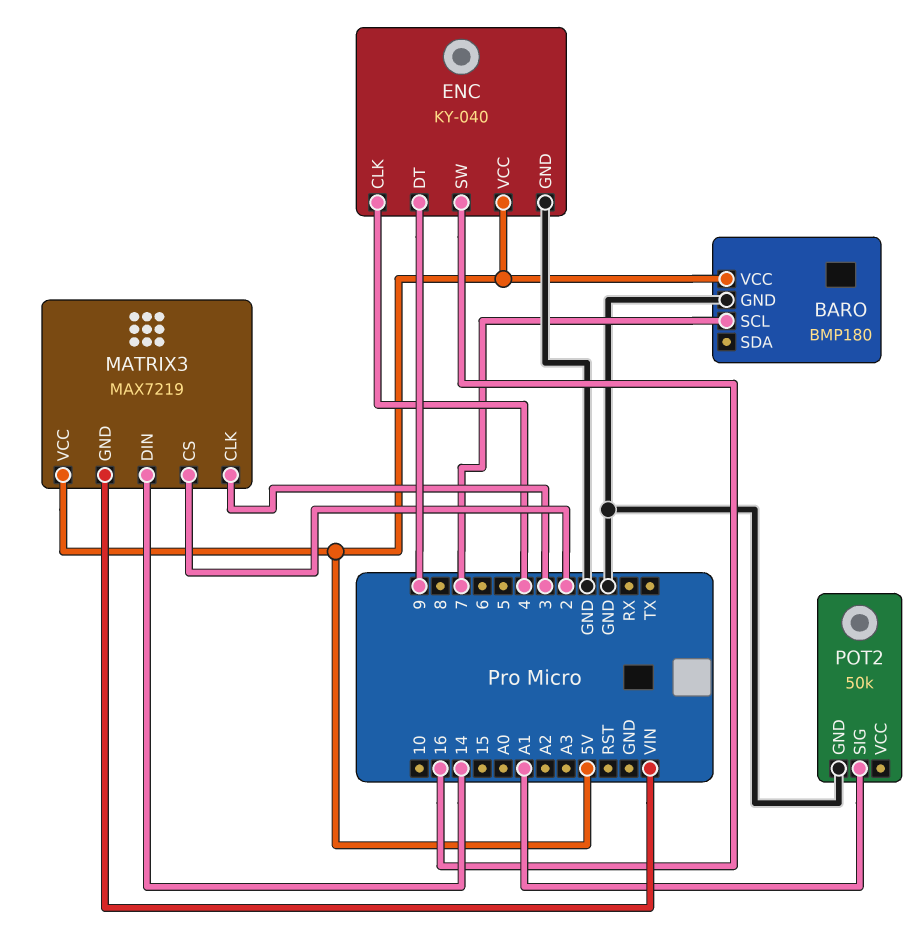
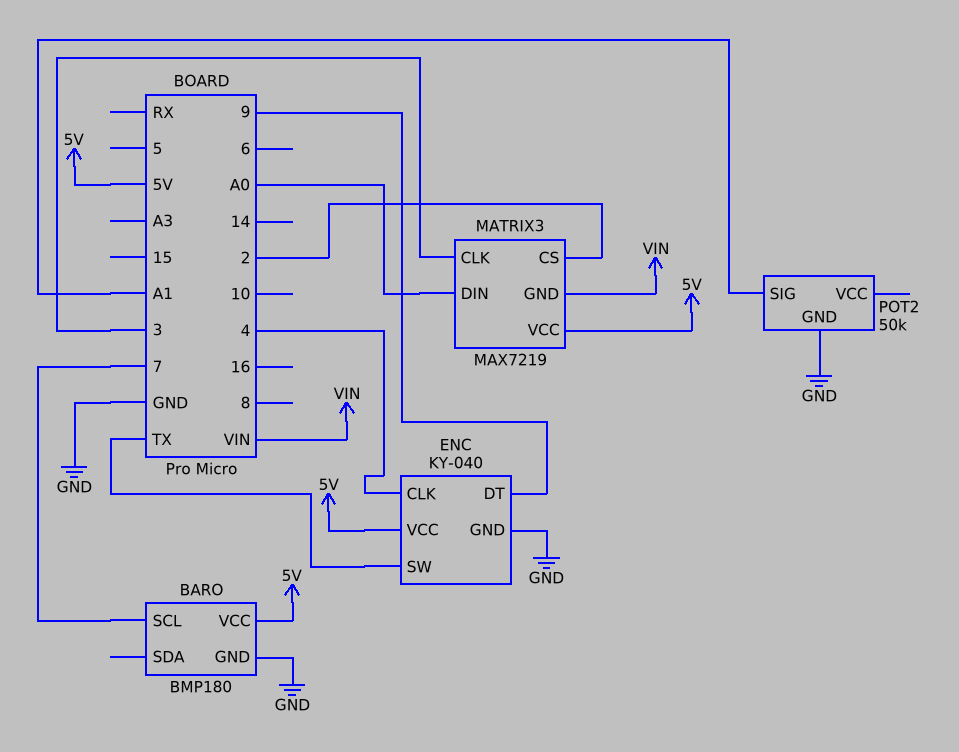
ENC pin SW: 16 -> TX
MATRIX3 pin DIN: 14 -> A0

